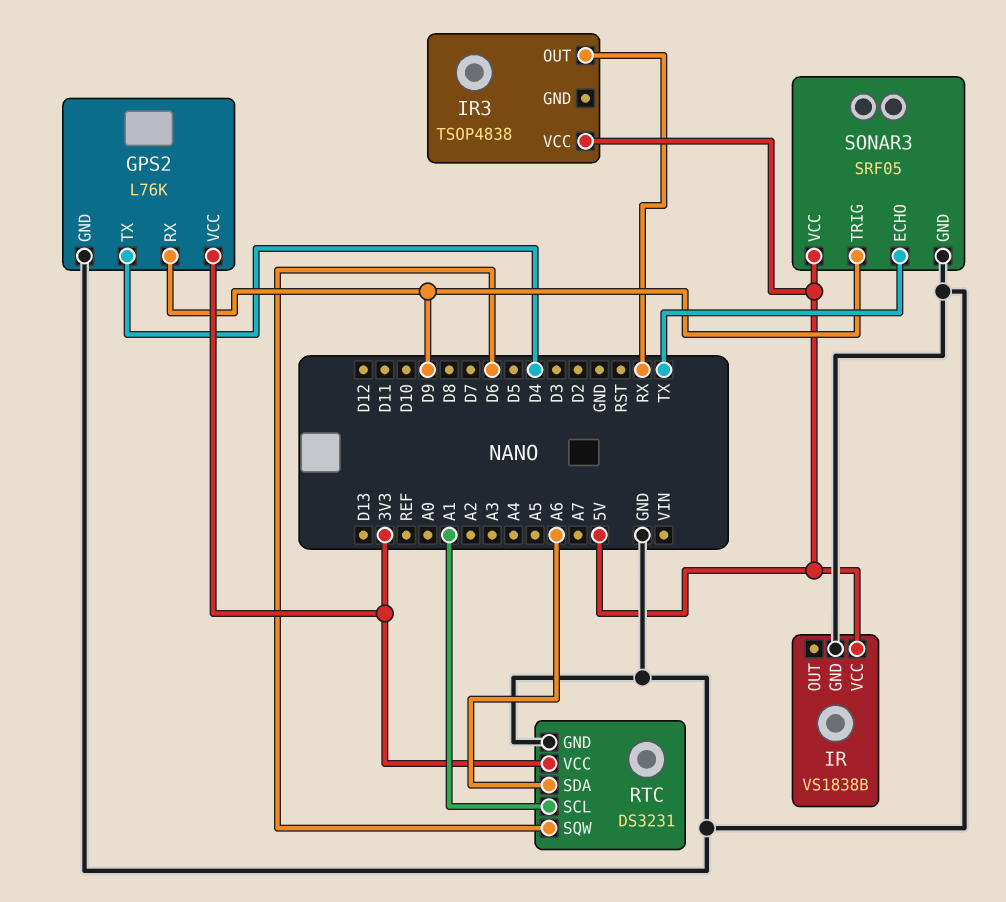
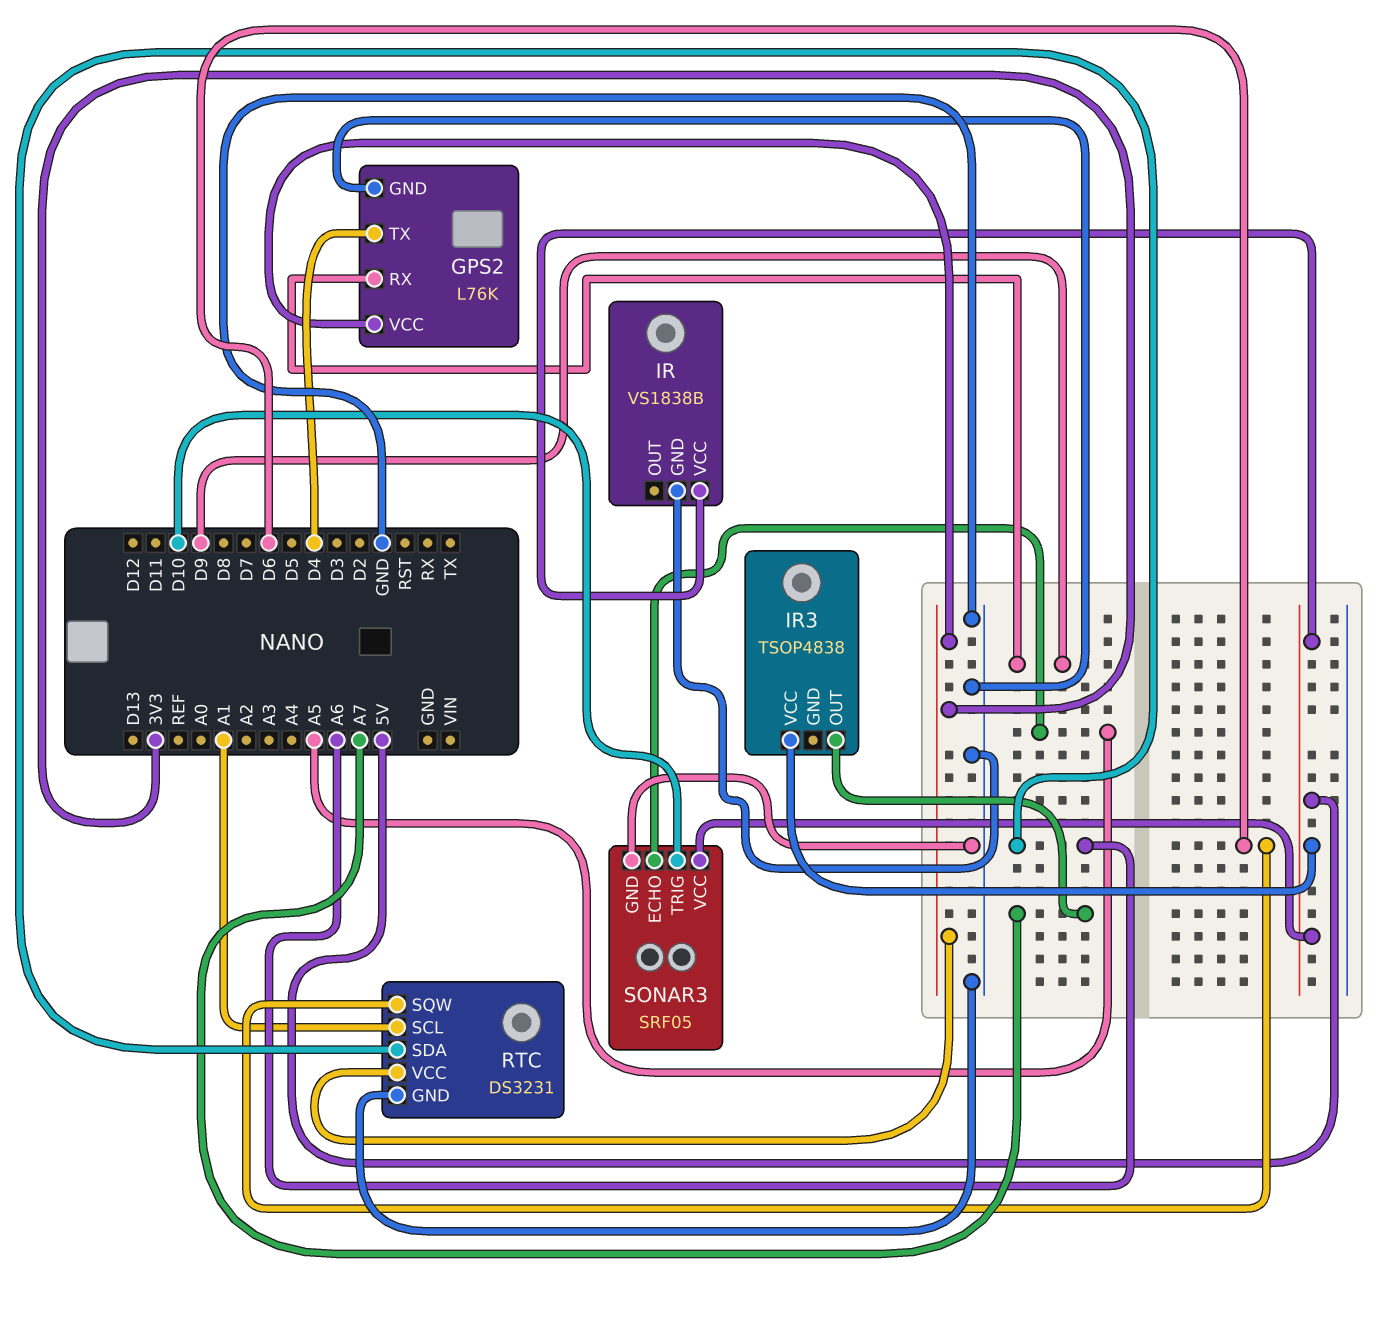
IR3 pin OUT: RX -> A7
SONAR3 pin ECHO: TX -> A5
SONAR3 pin TRIG: D9 -> D10

